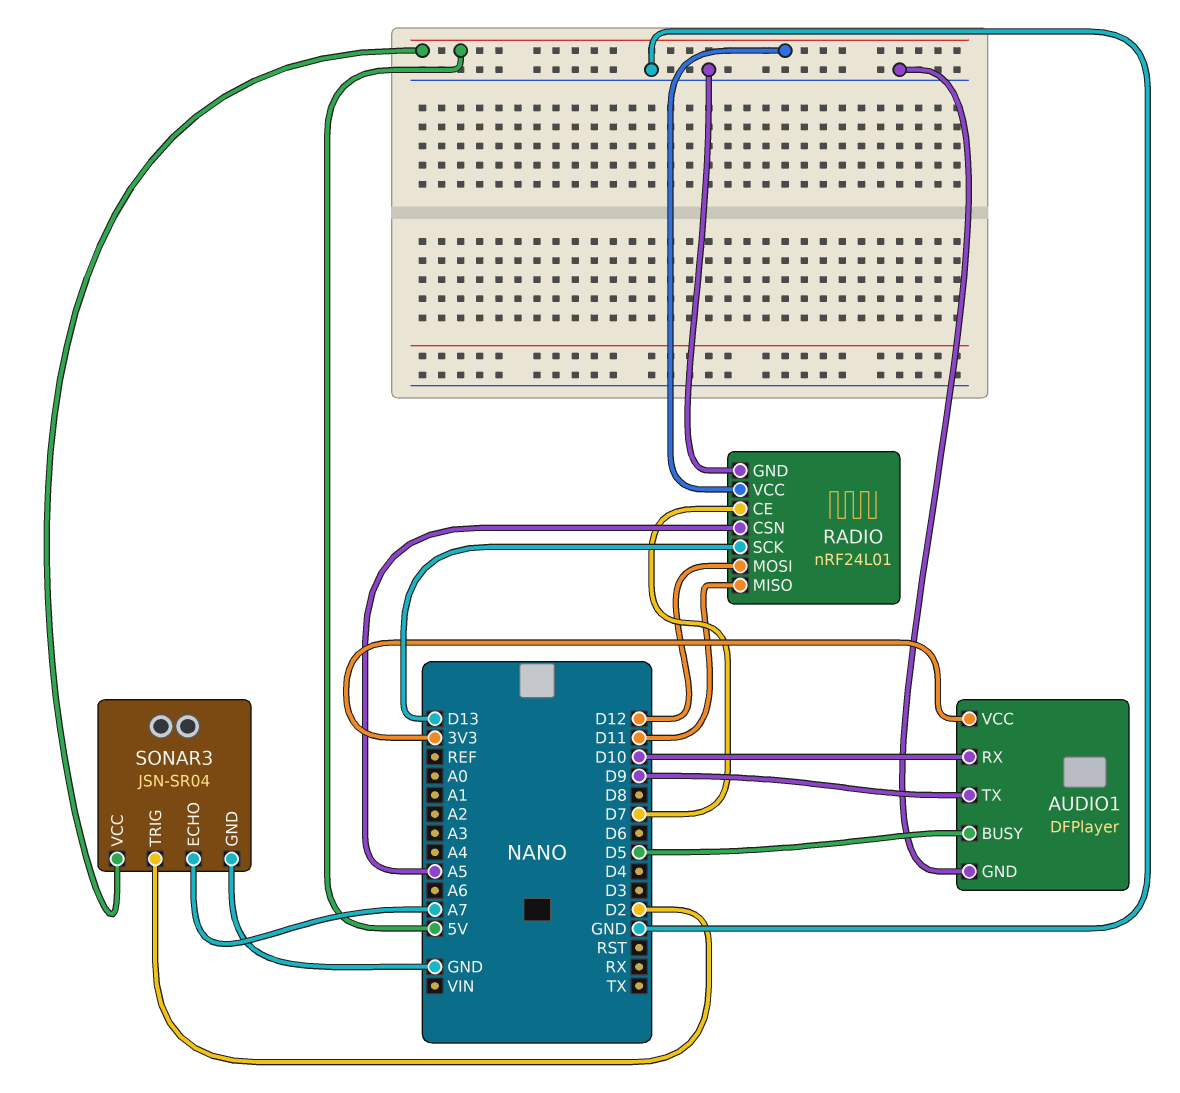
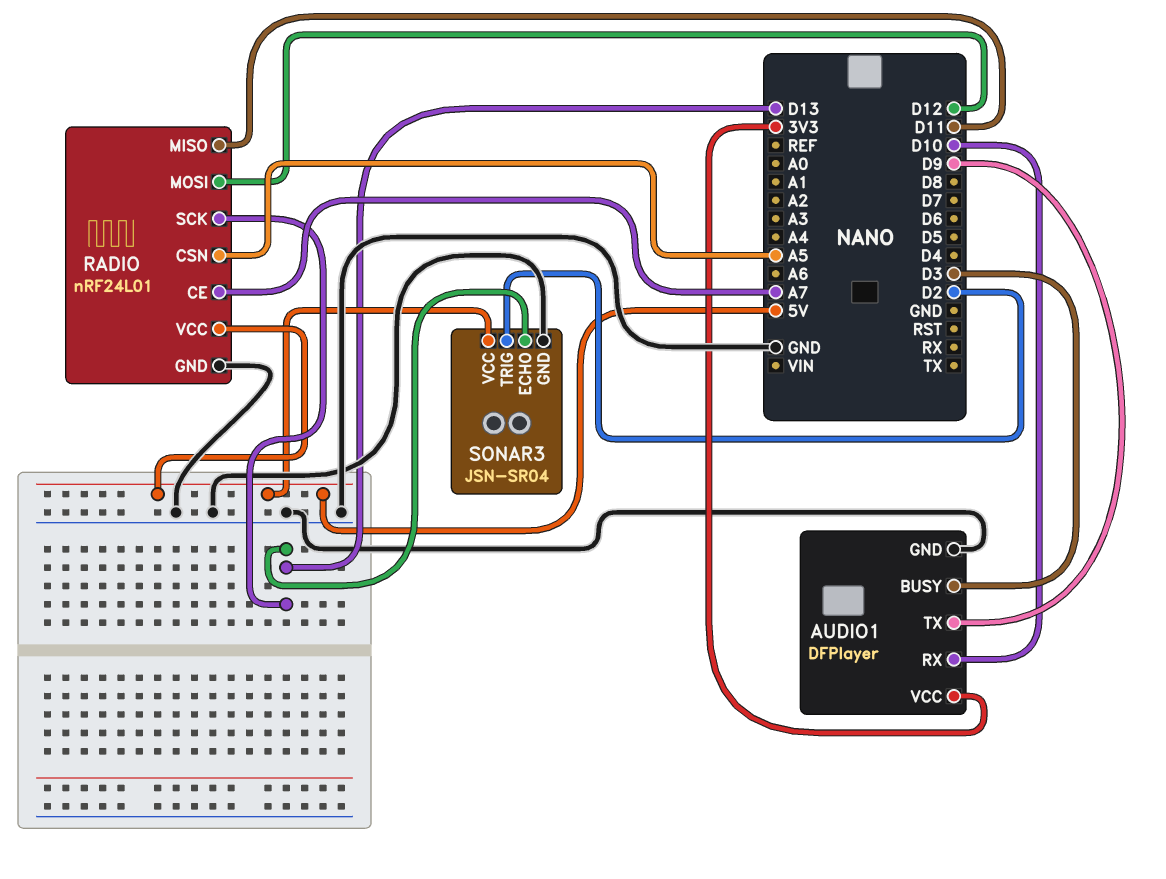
AUDIO1 pin BUSY: D5 -> D3
RADIO pin CE: D7 -> A7
SONAR3 pin ECHO: A7 -> D13

